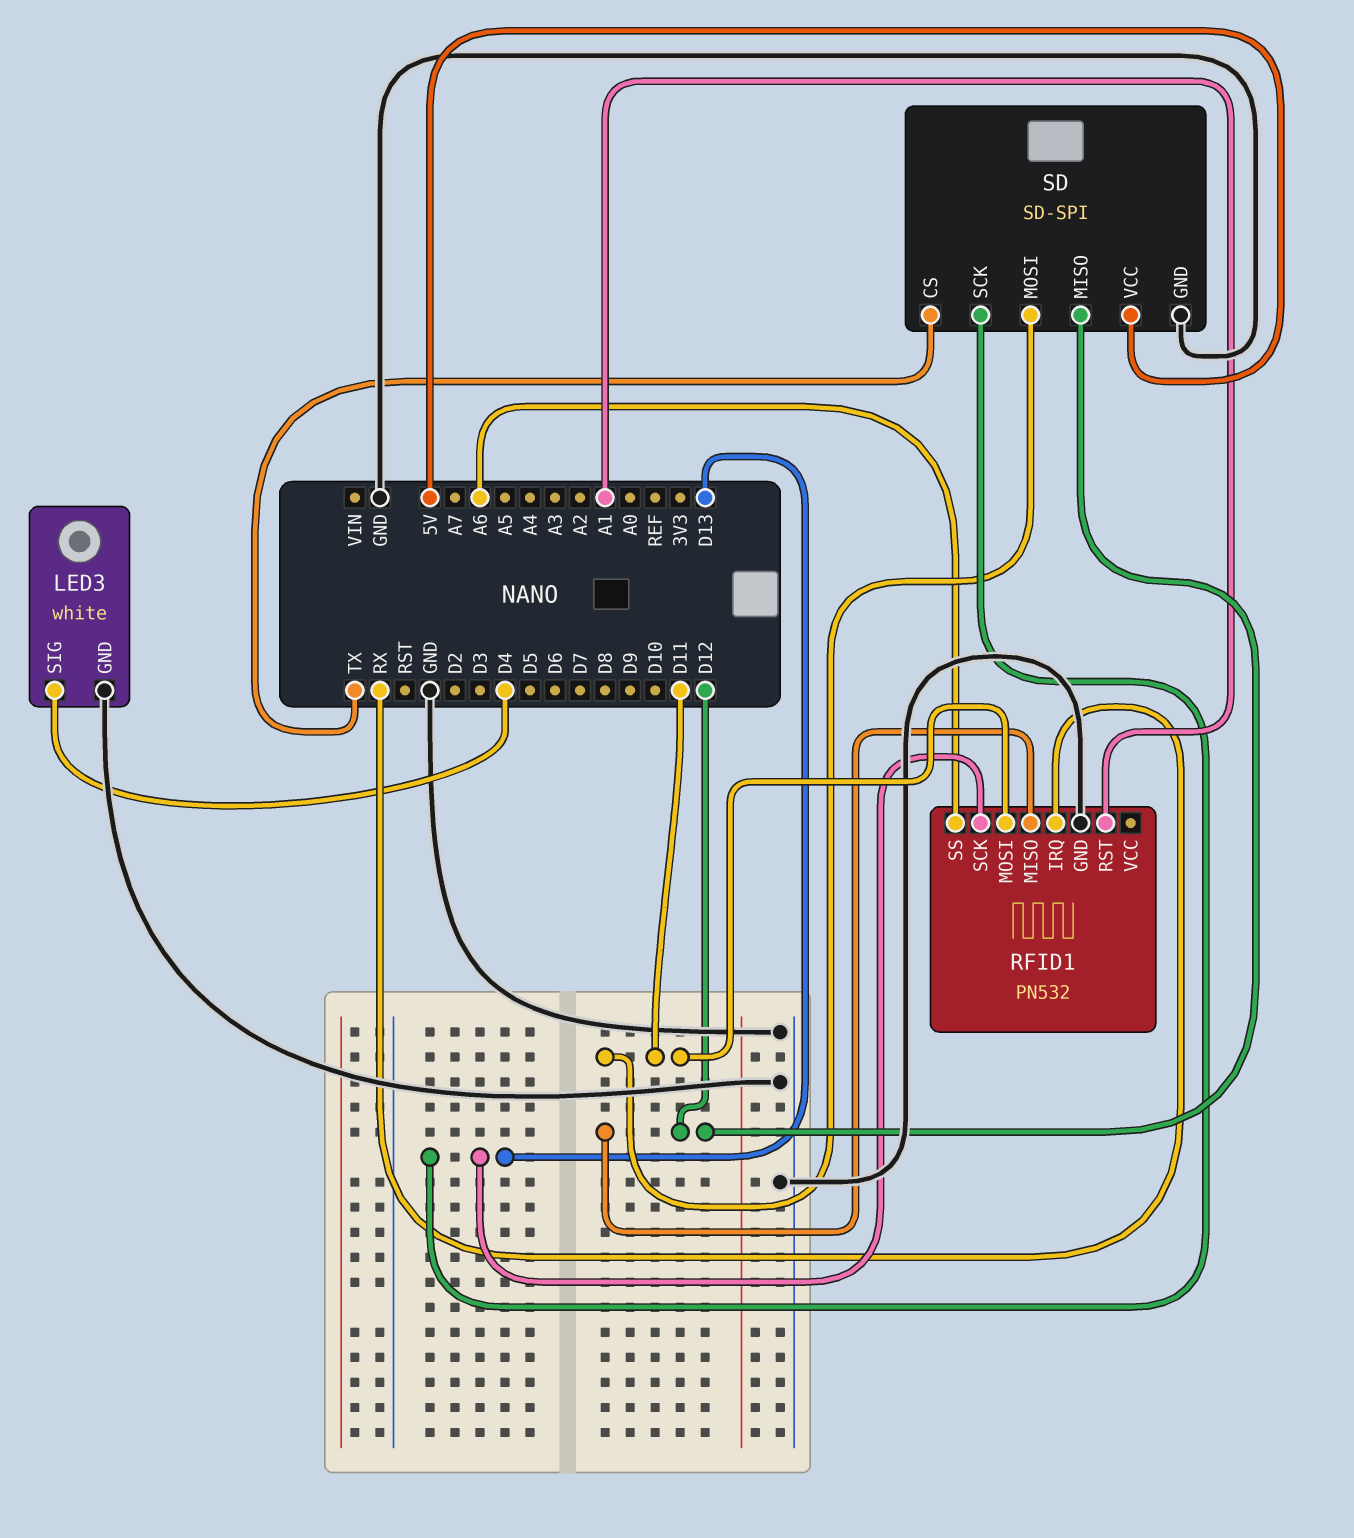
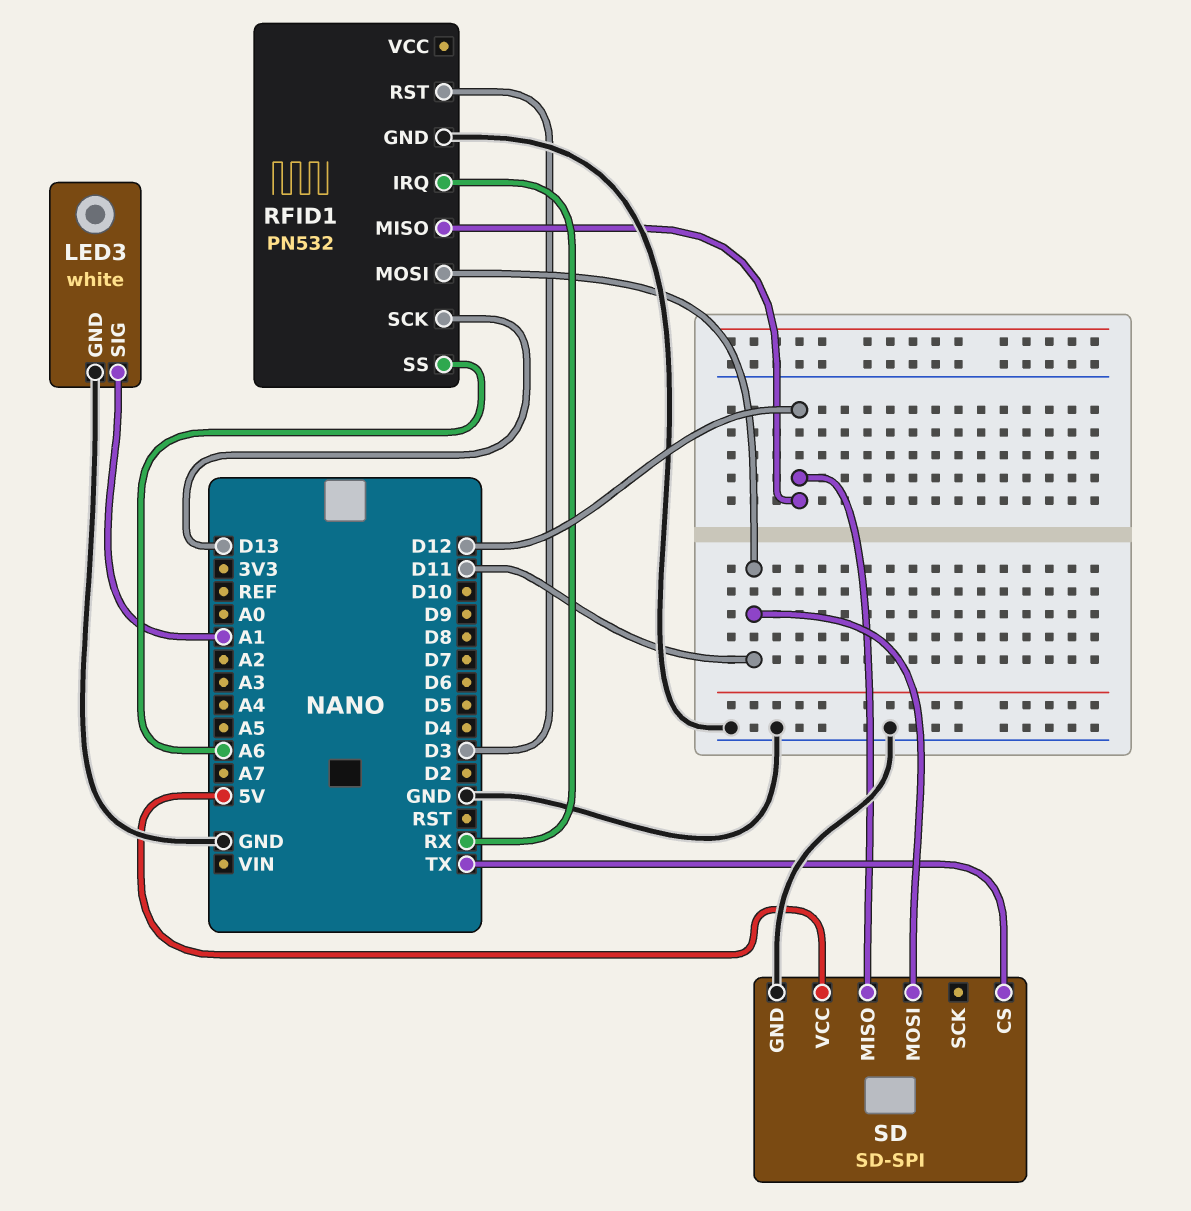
LED3 pin SIG: D4 -> A1
RFID1 pin RST: A1 -> D3
SD pin SCK: D13 -> none

